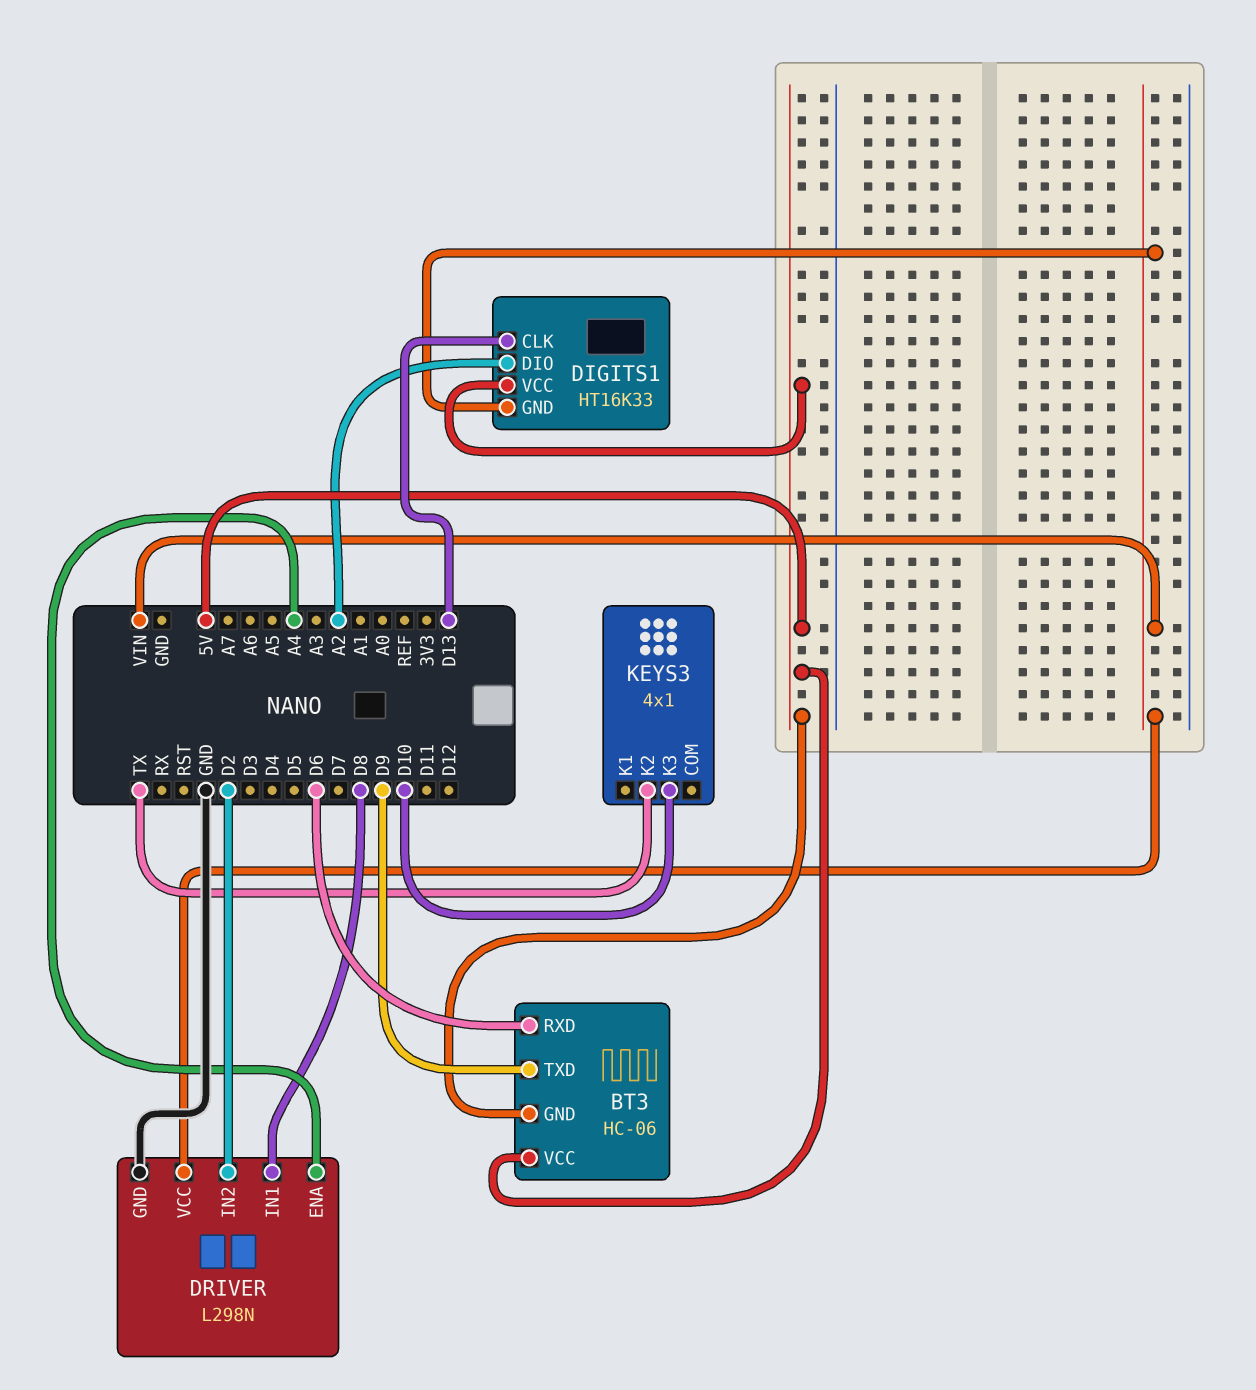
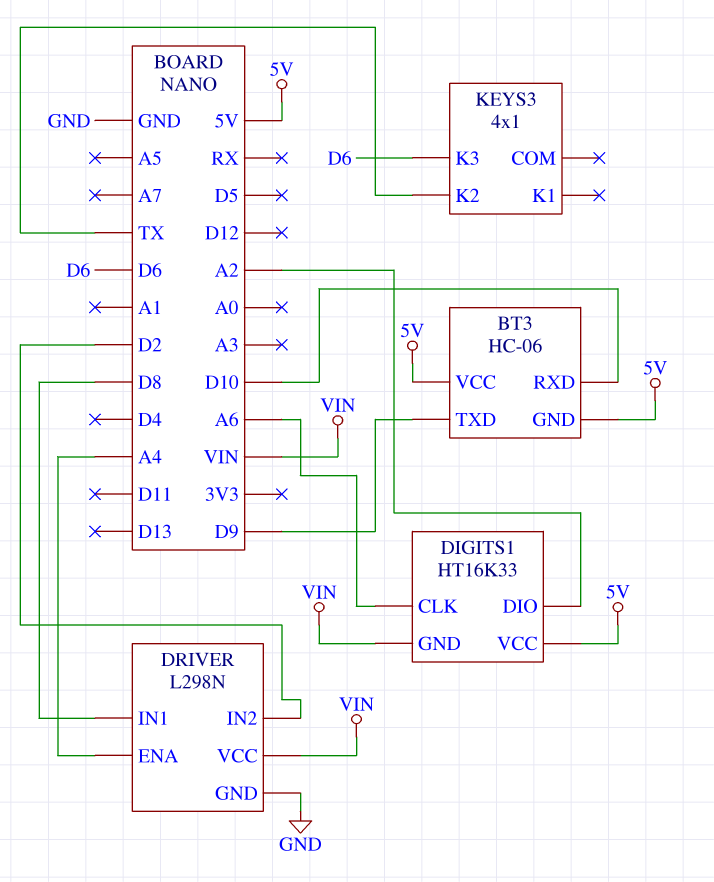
BT3 pin RXD: D6 -> D10
DIGITS1 pin CLK: D13 -> A6
KEYS3 pin K3: D10 -> D6

